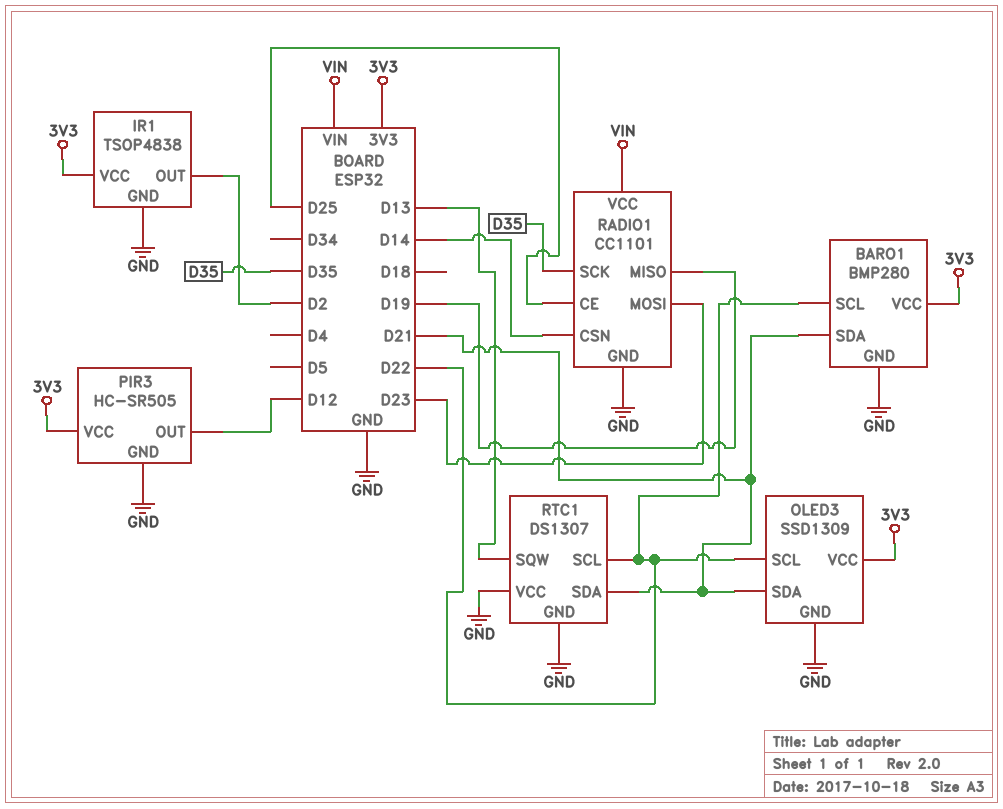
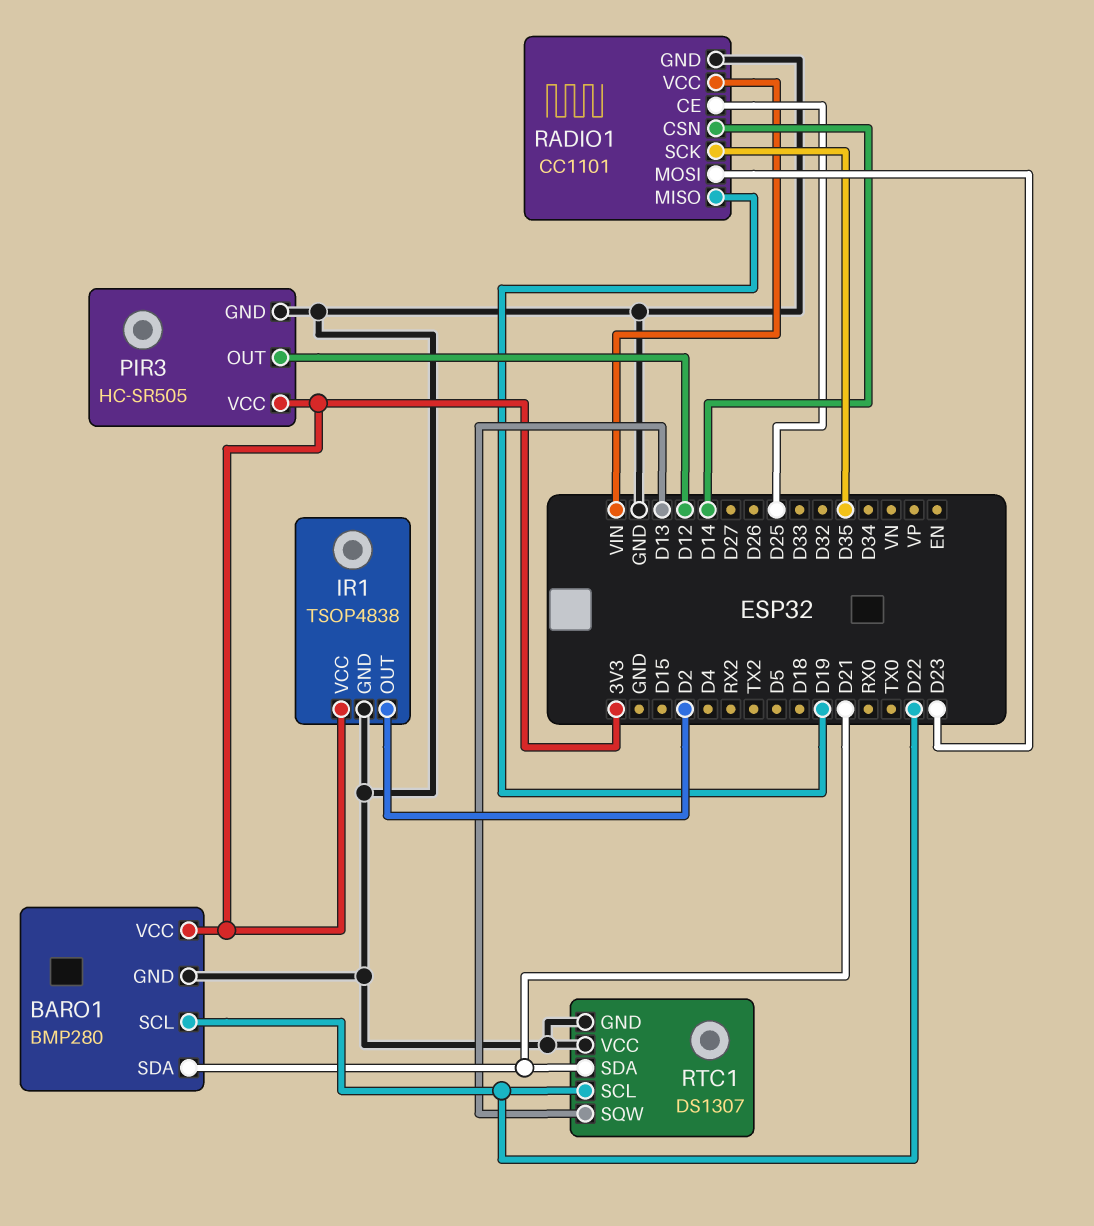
OLED3: SSD1309 -> none
OLED3 pin GND: GND -> none
OLED3 pin SCL: D22 -> none
OLED3 pin SDA: D21 -> none
OLED3 pin VCC: 3V3 -> none

